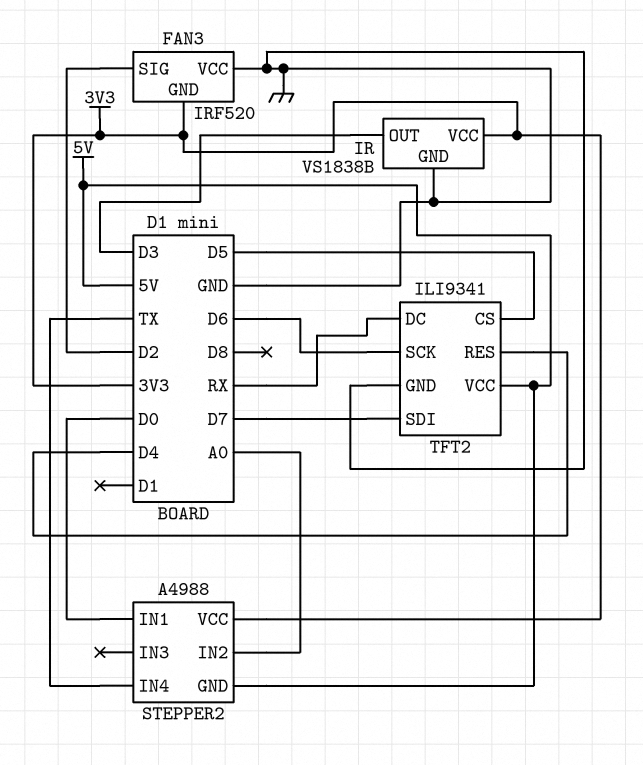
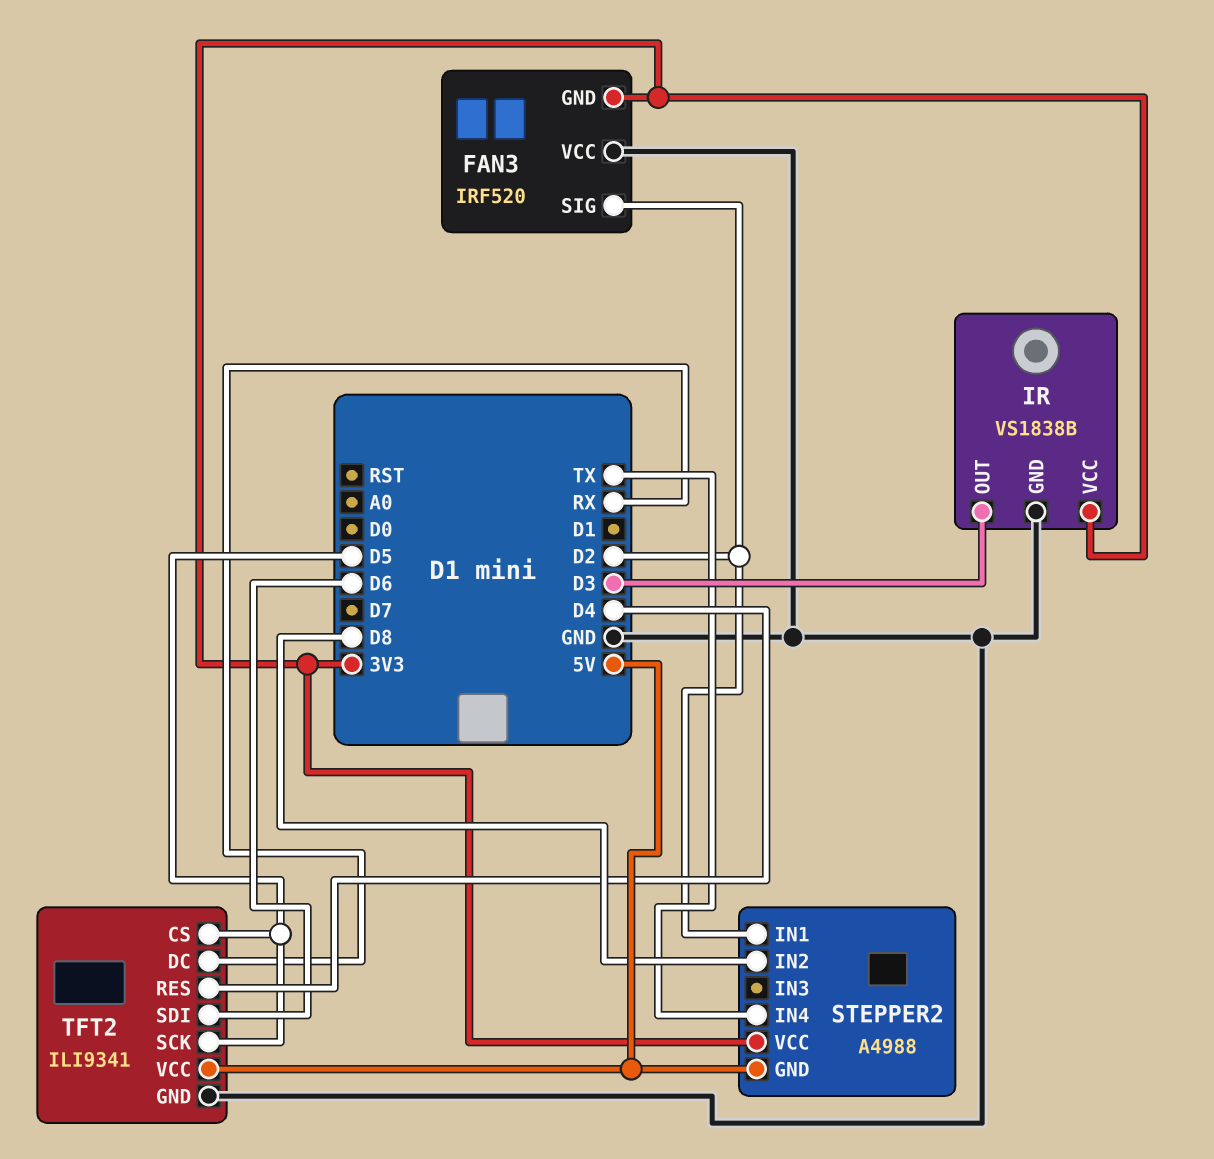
STEPPER2 pin IN1: D0 -> D2
STEPPER2 pin IN2: A0 -> D8
TFT2 pin SCK: D6 -> D5
TFT2 pin SDI: D7 -> D6

